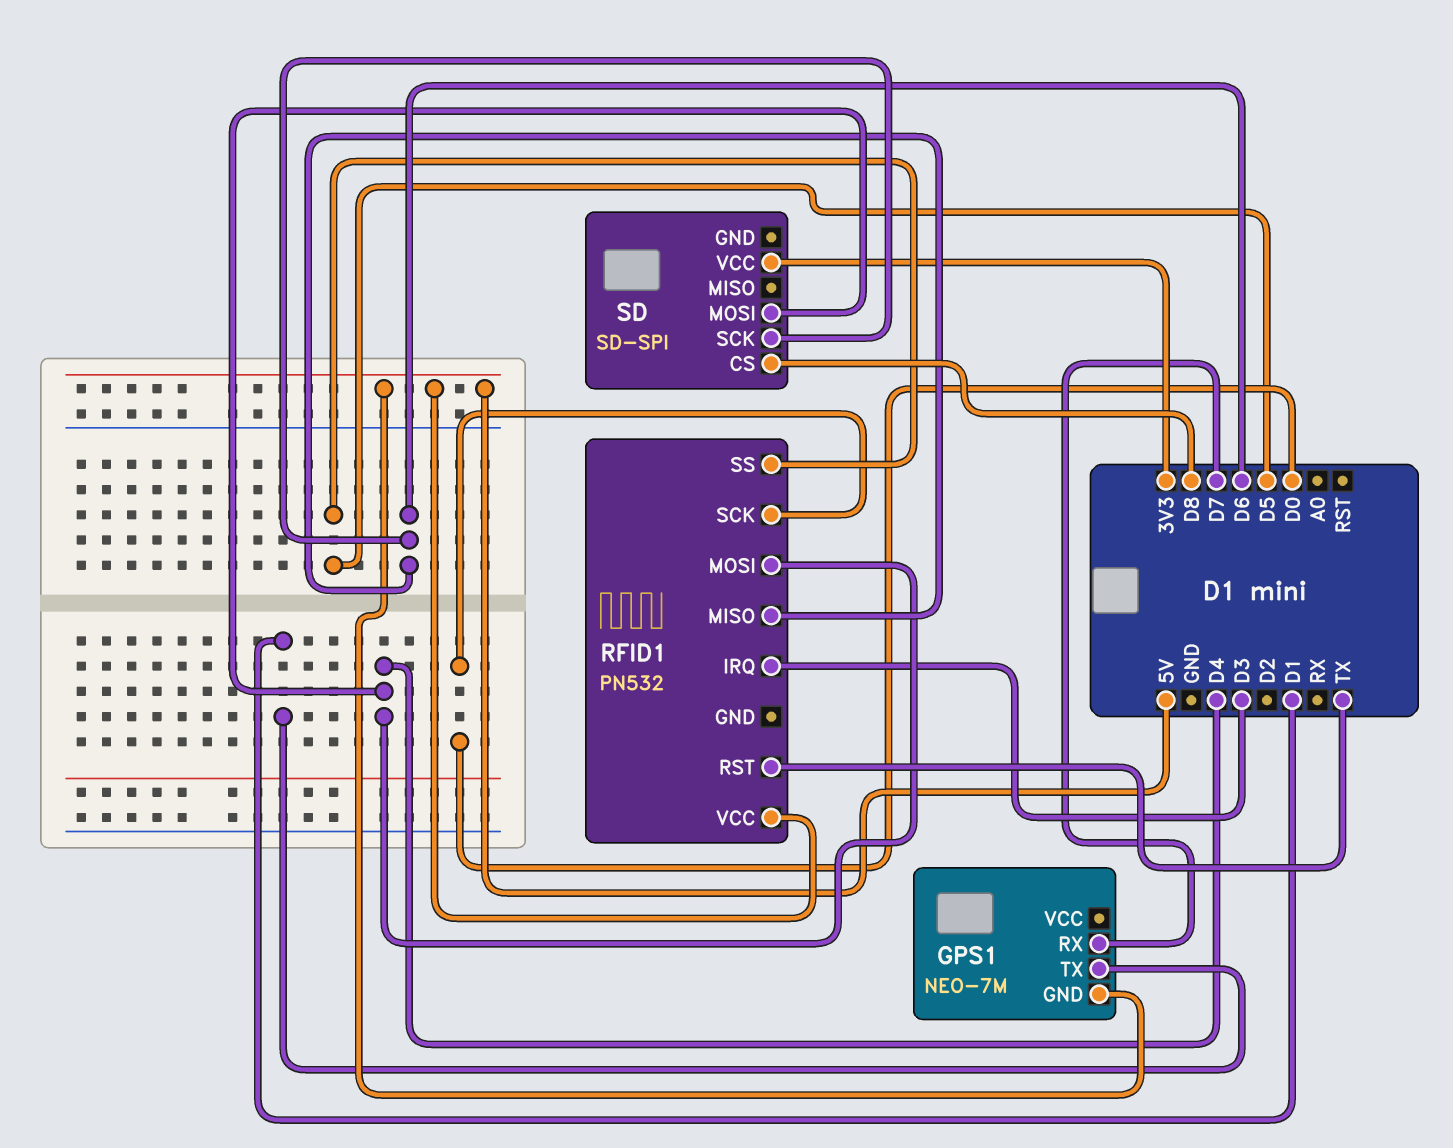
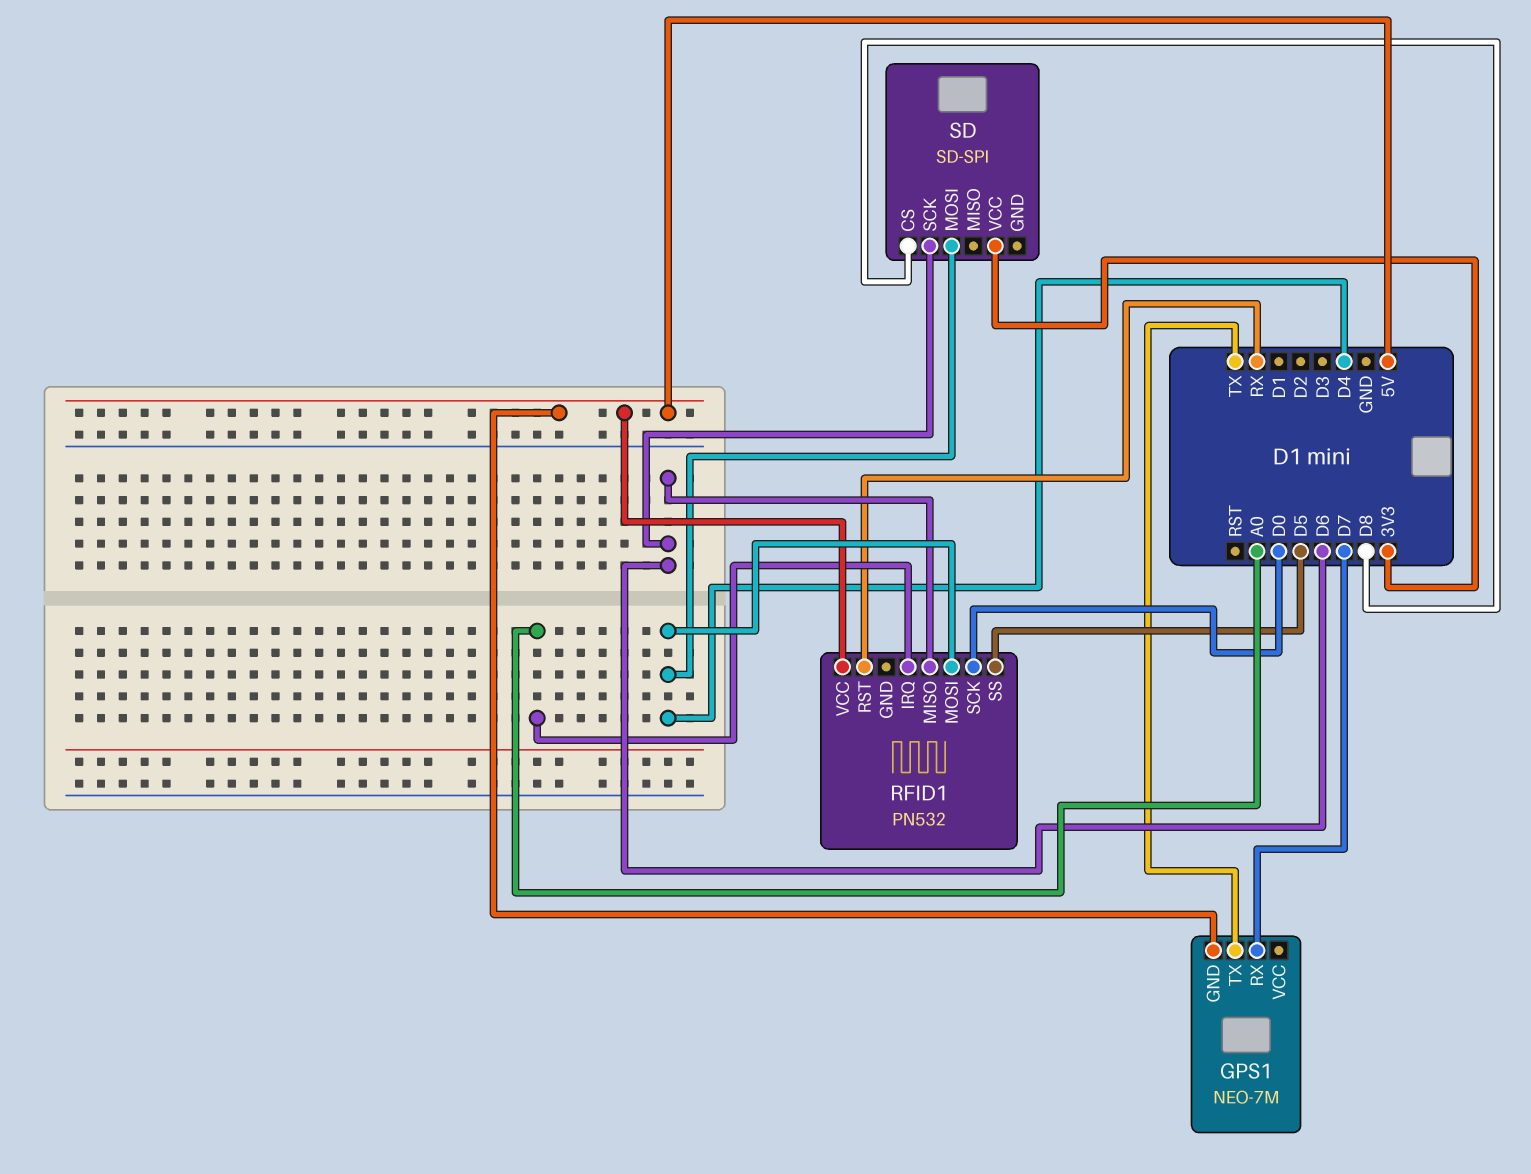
GPS1 pin TX: D1 -> TX
RFID1 pin IRQ: D3 -> A0
RFID1 pin RST: TX -> RX

